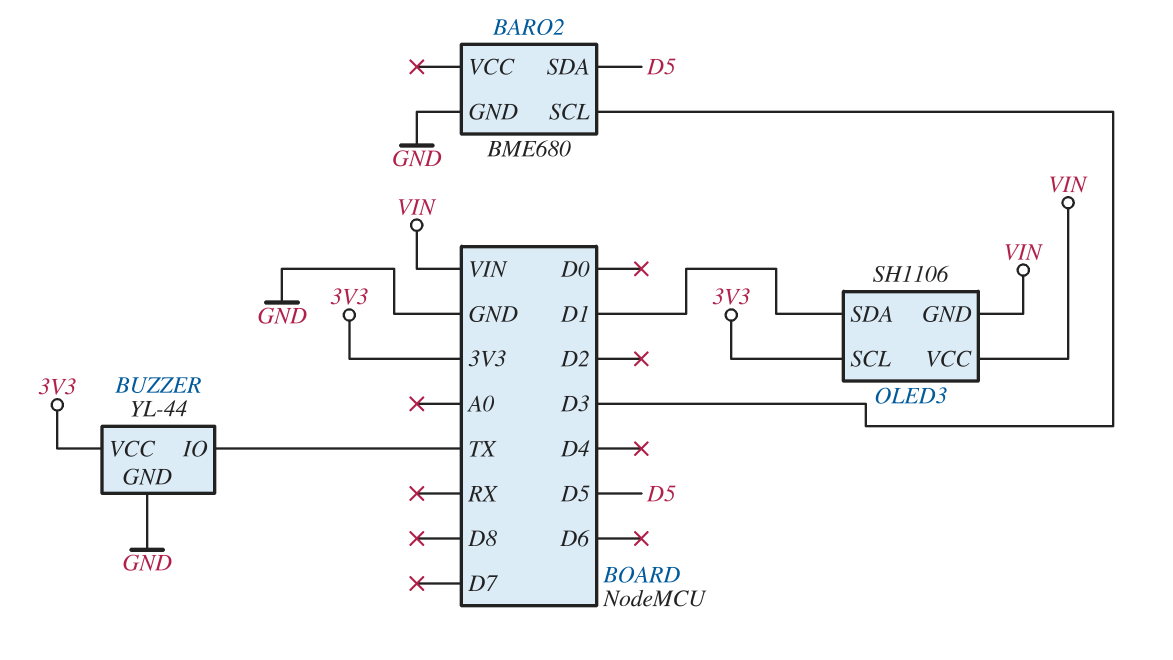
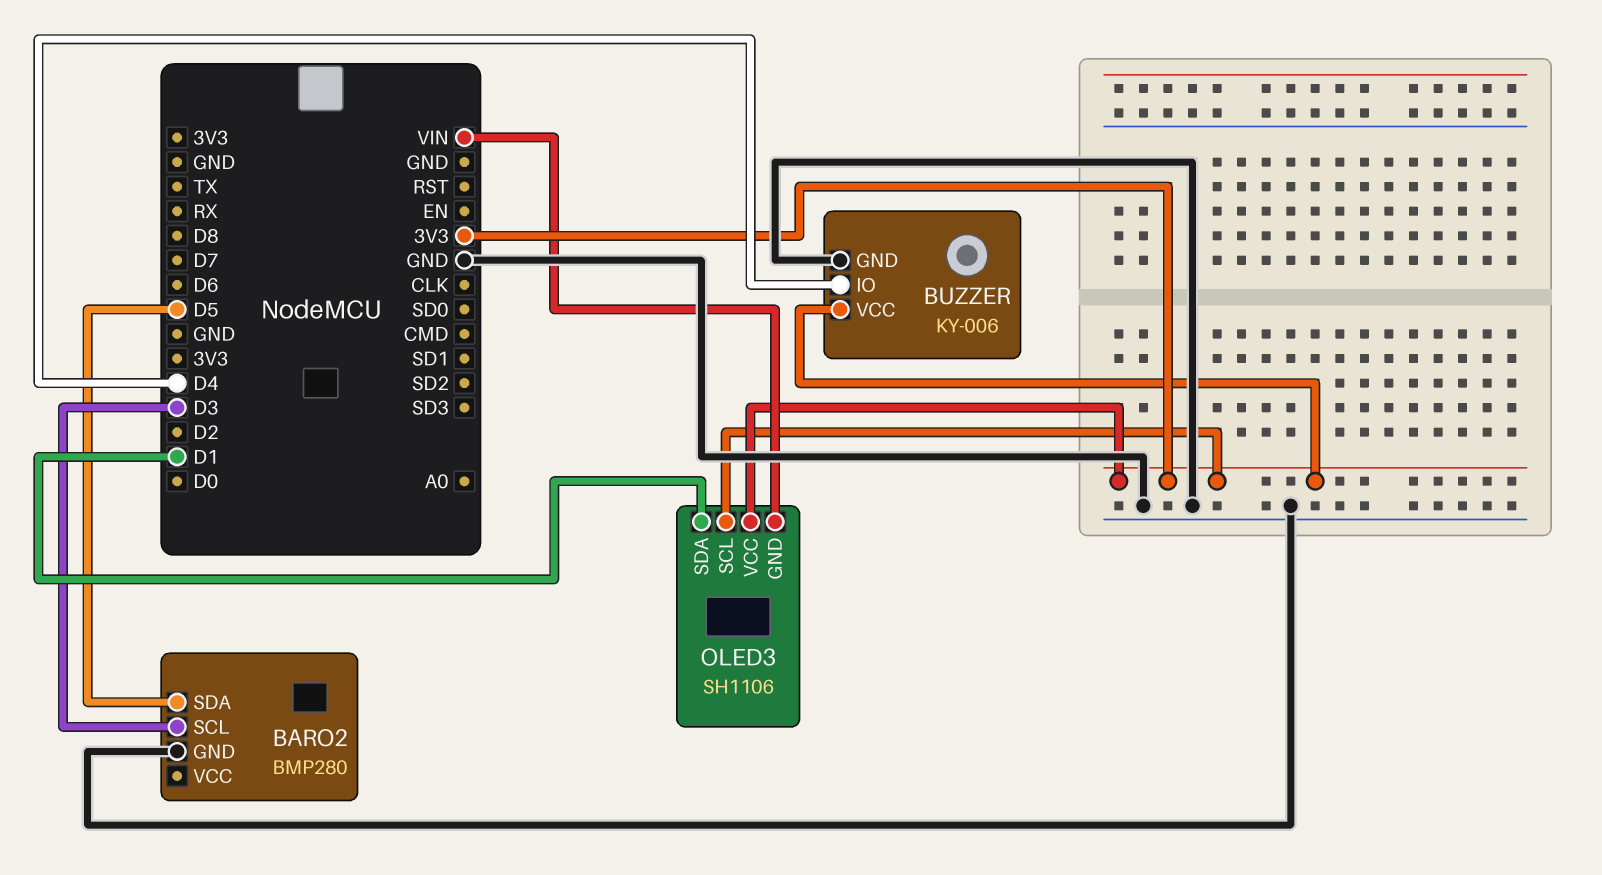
BARO2: BME680 -> BMP280
BUZZER: YL-44 -> KY-006
BUZZER pin IO: TX -> D4
OLED3 pin VCC: VIN -> 3V3

